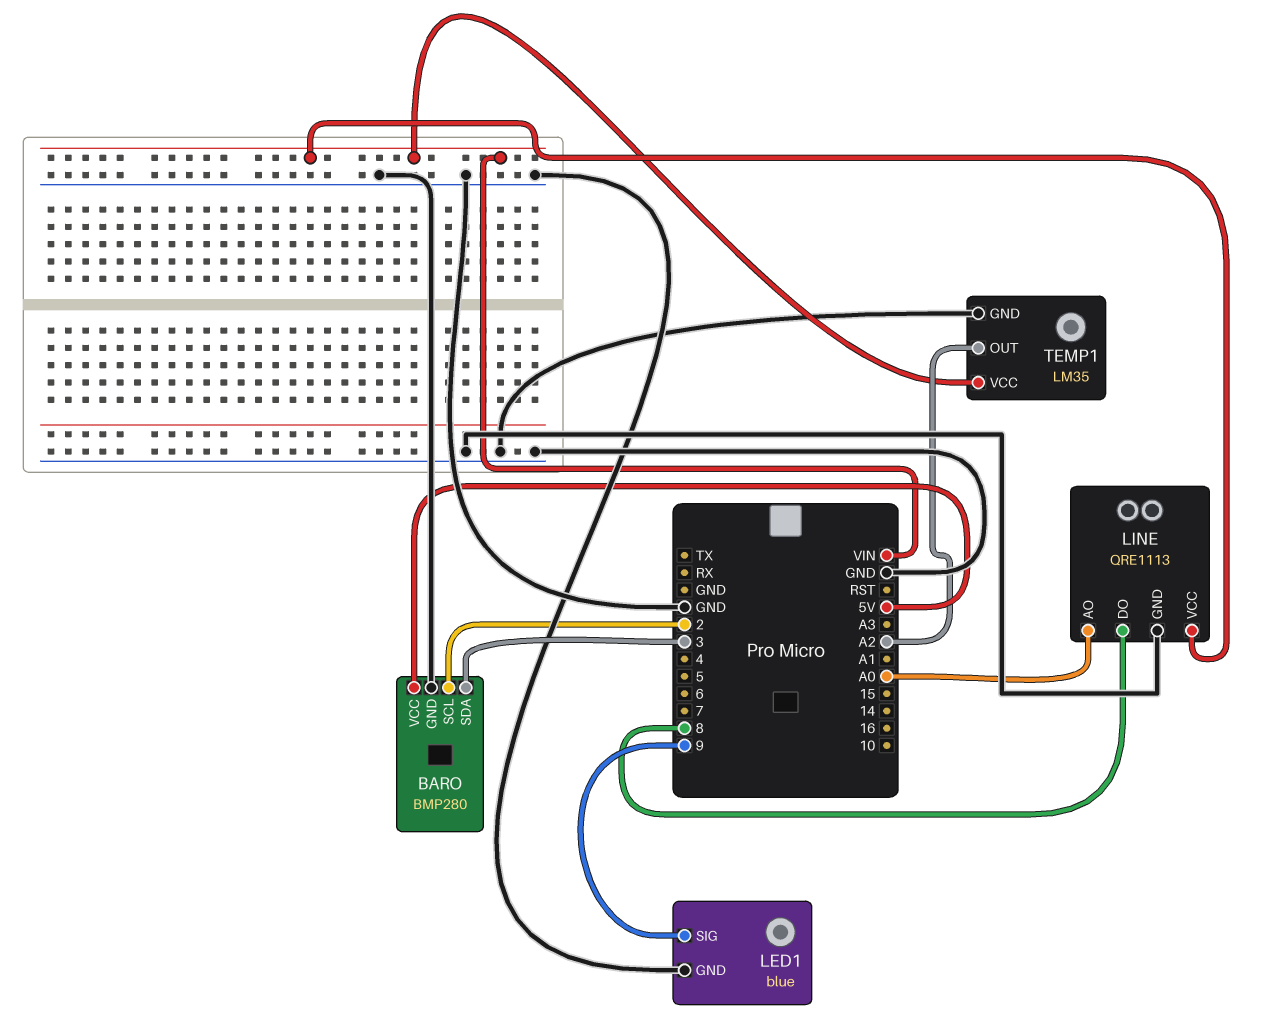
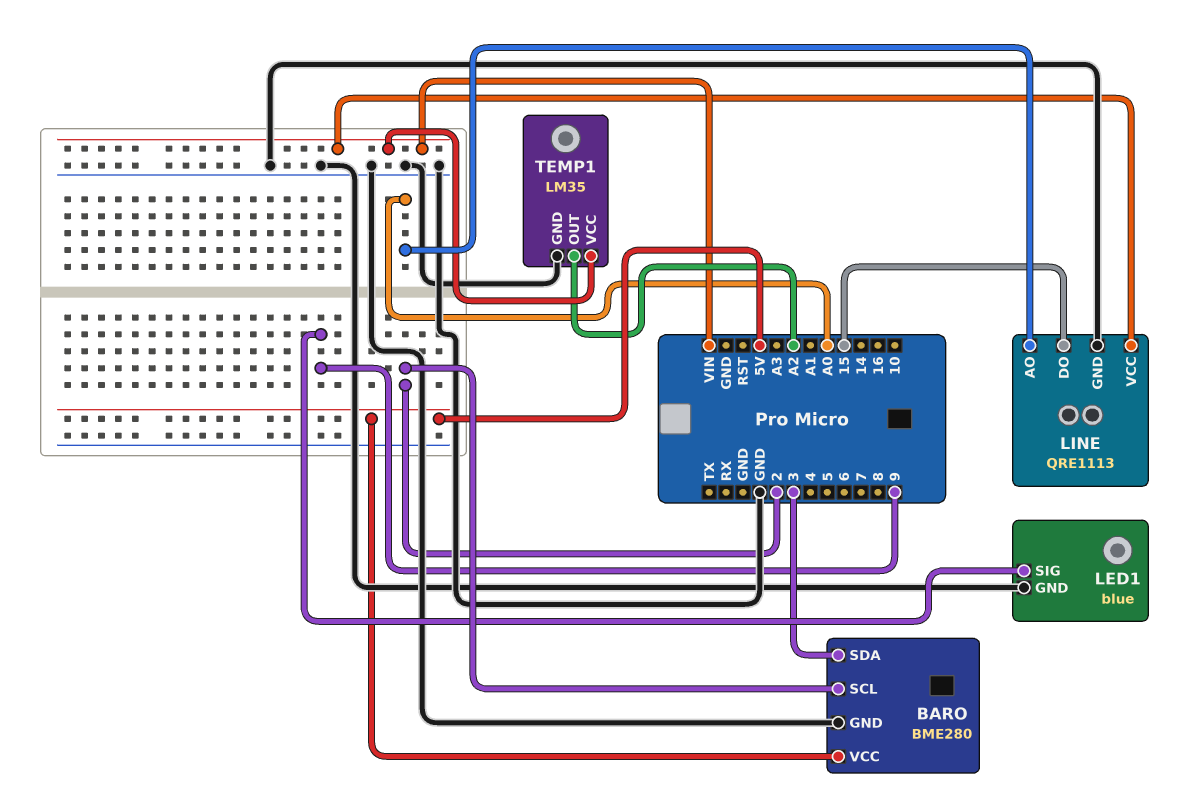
BARO: BMP280 -> BME280
LINE pin DO: 8 -> 15

